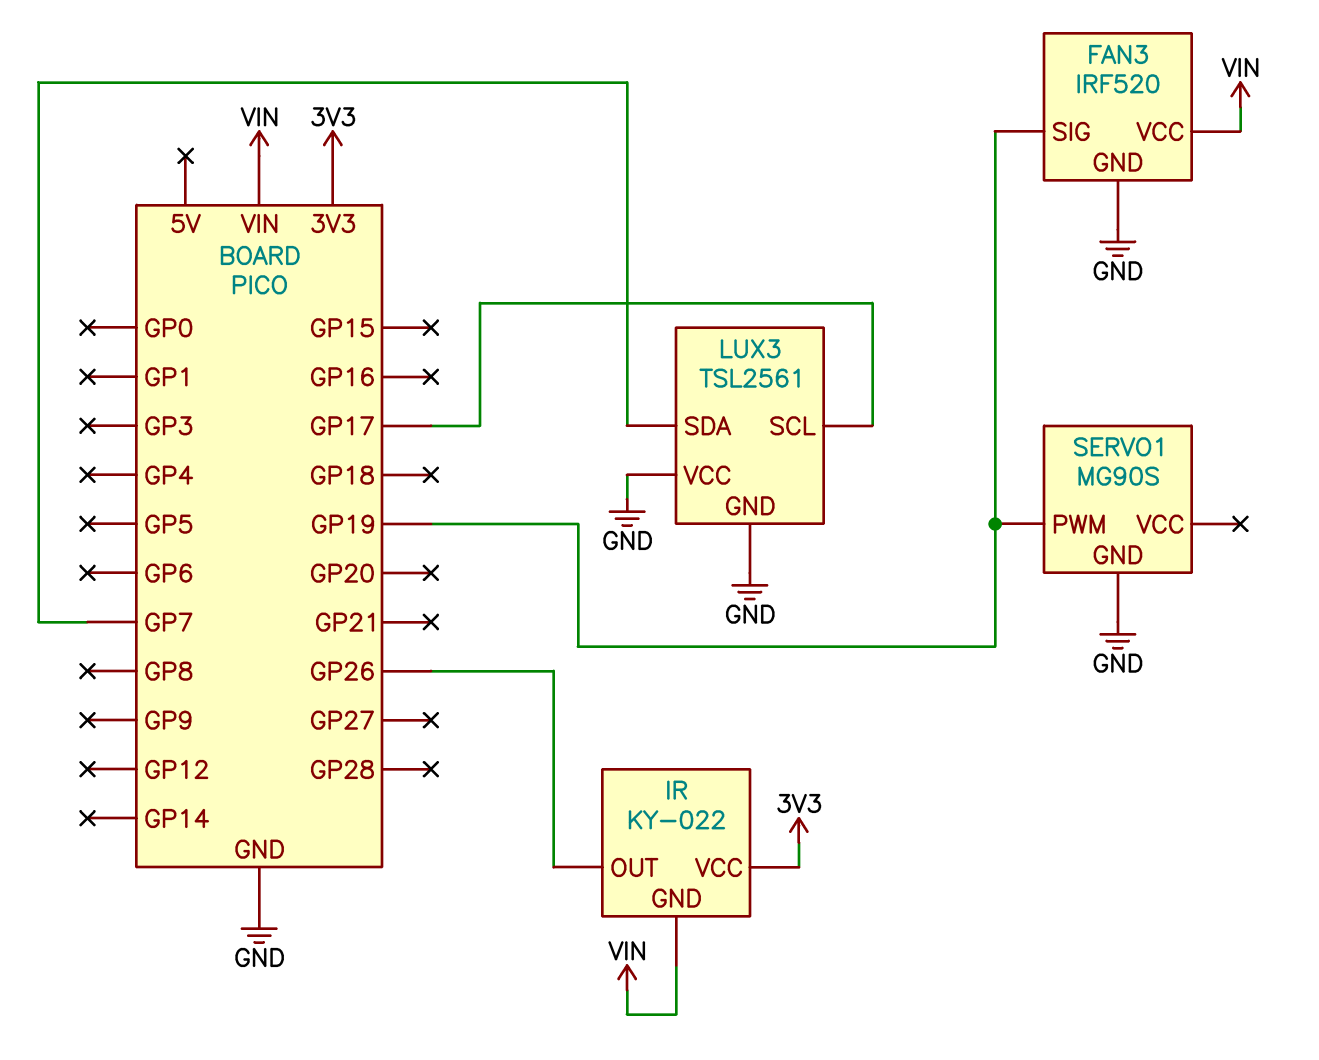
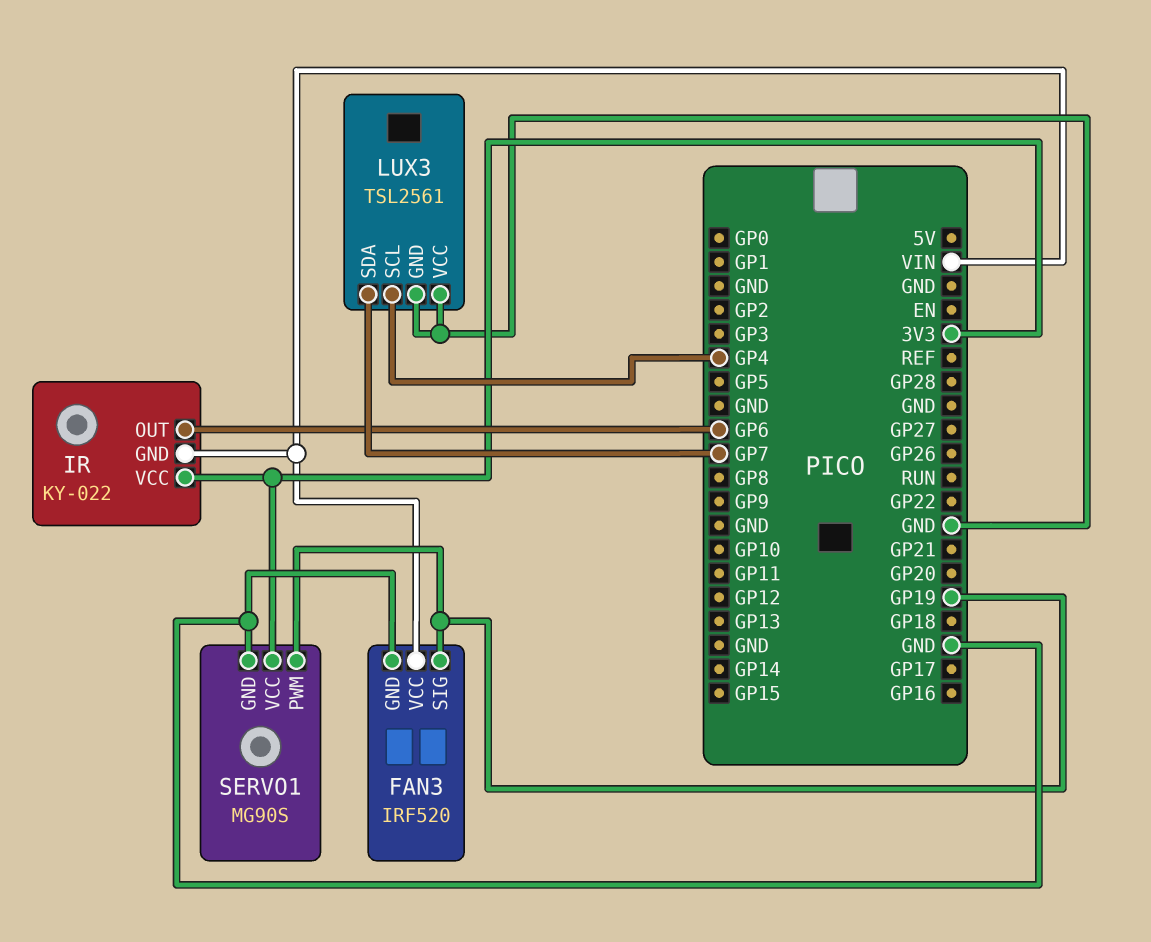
IR pin OUT: GP26 -> GP6
LUX3 pin SCL: GP17 -> GP4
SERVO1 pin VCC: none -> 3V3

